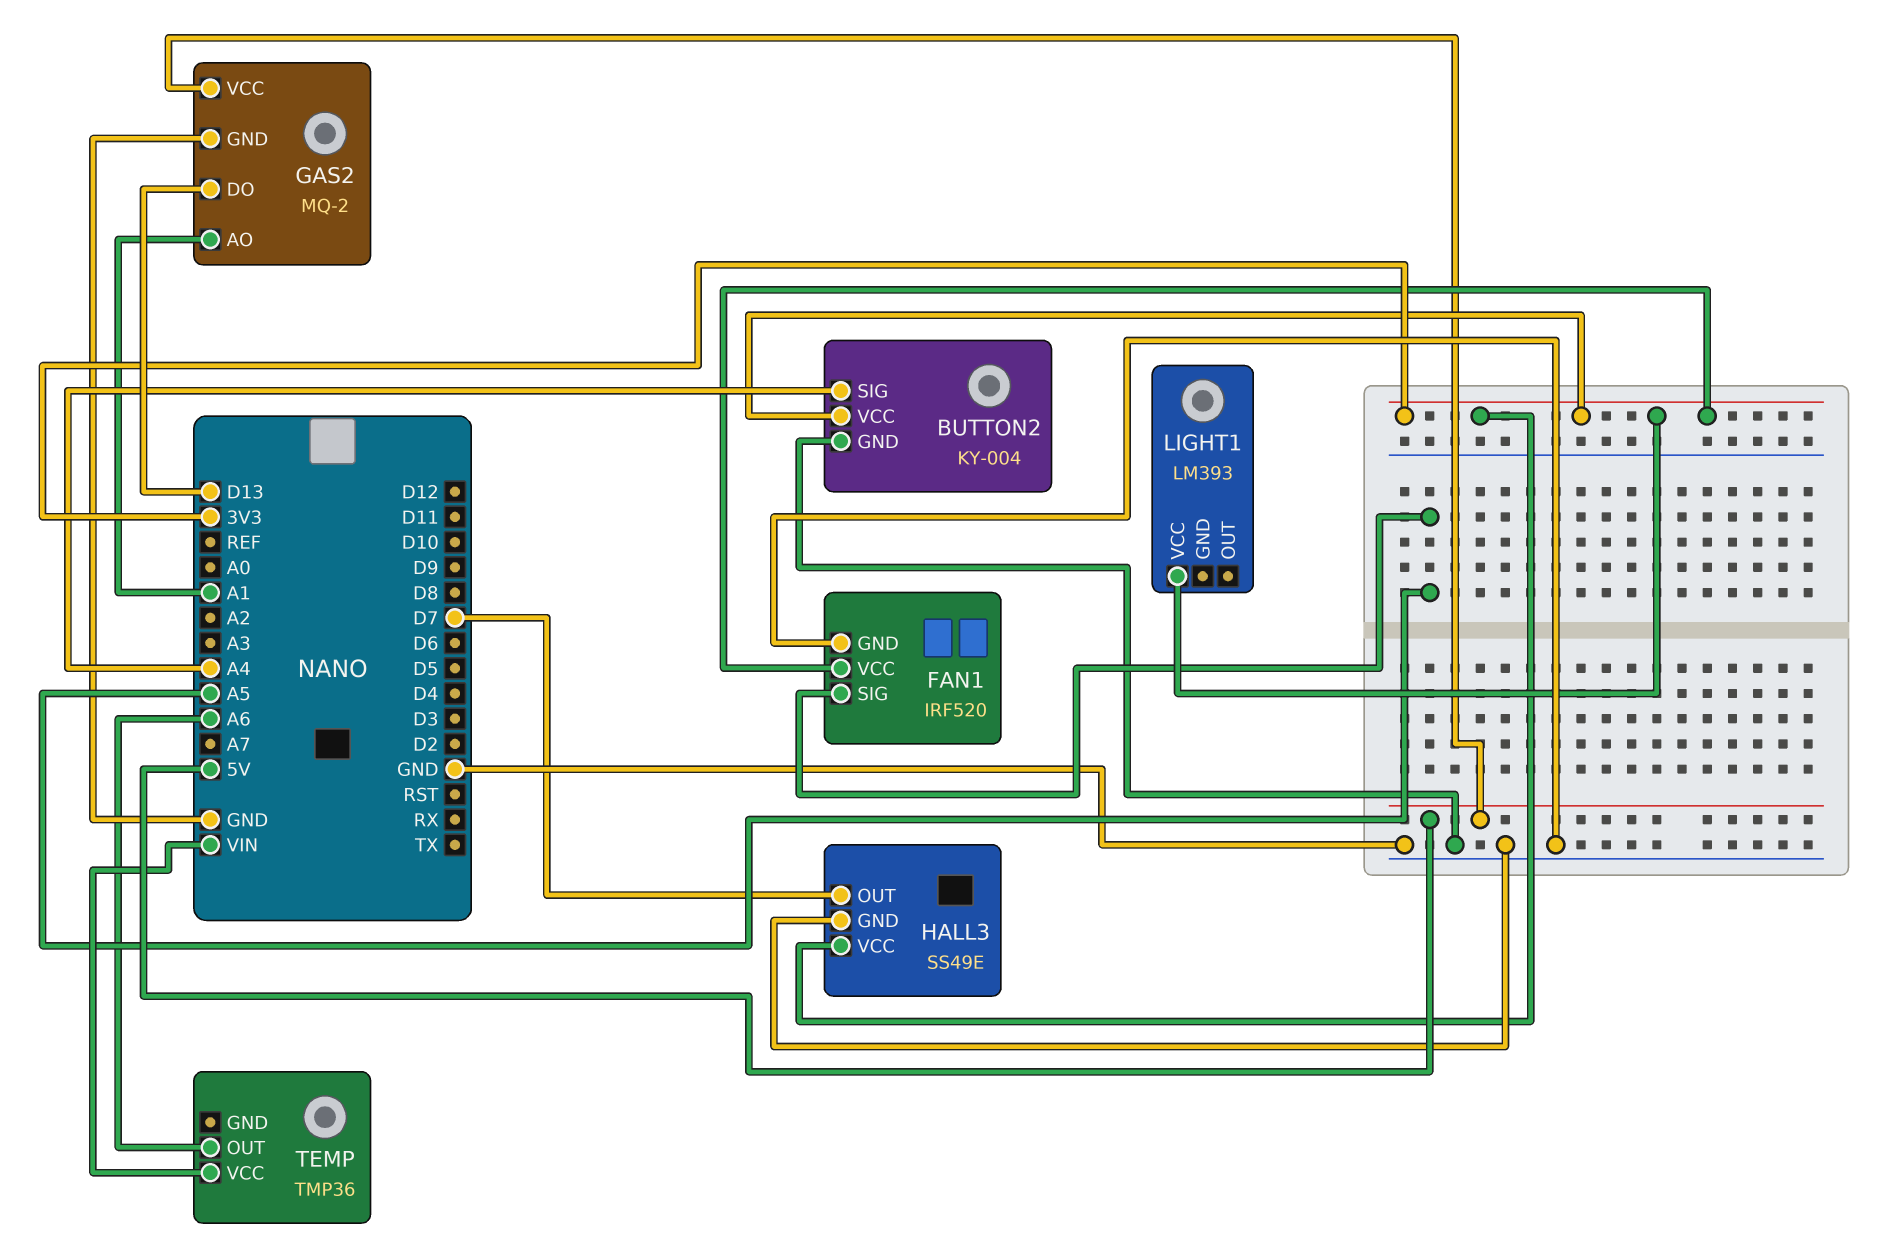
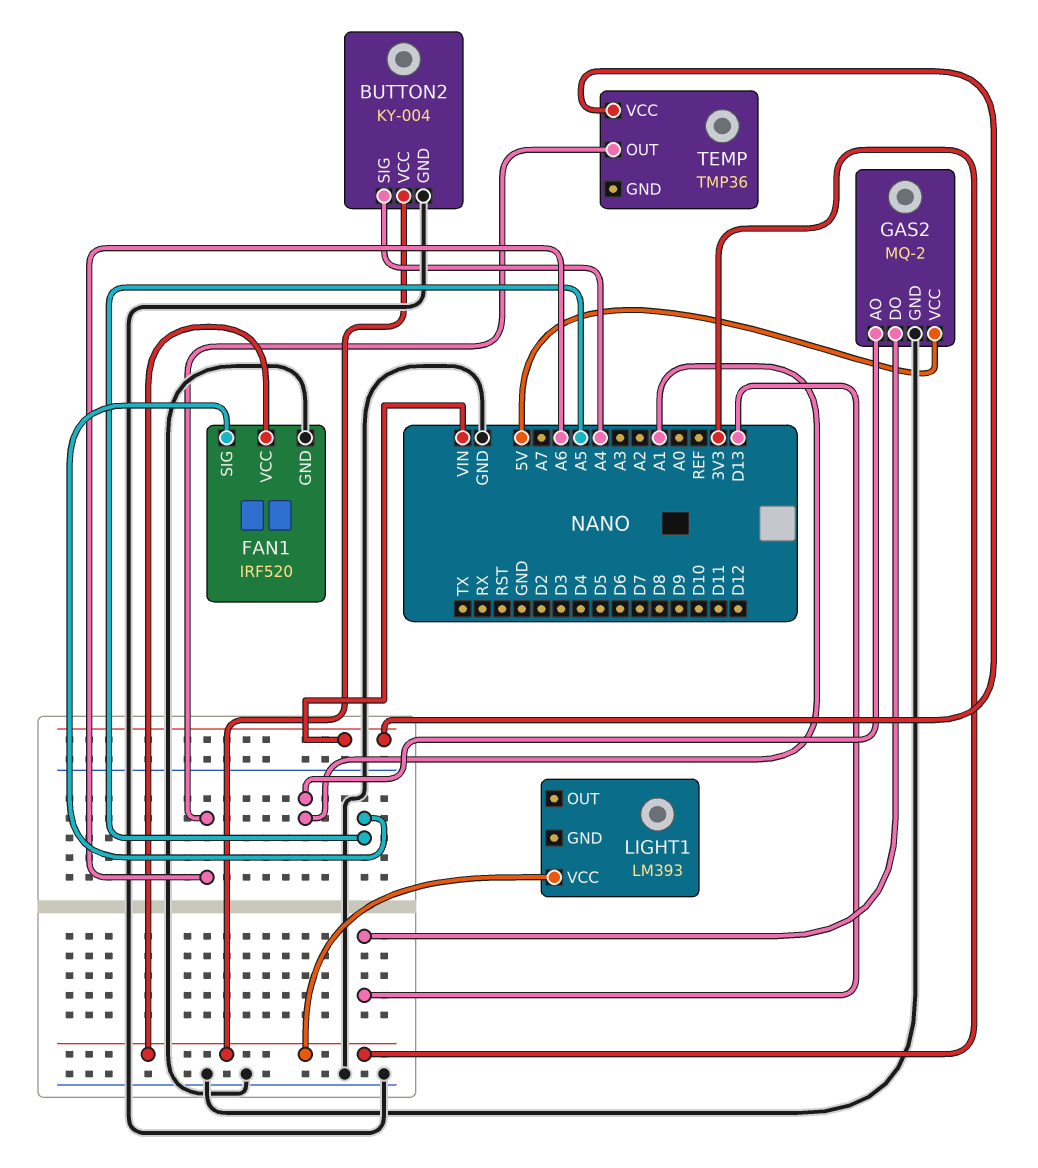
HALL3: SS49E -> none
HALL3 pin GND: GND -> none
HALL3 pin OUT: D7 -> none
HALL3 pin VCC: 3V3 -> none

